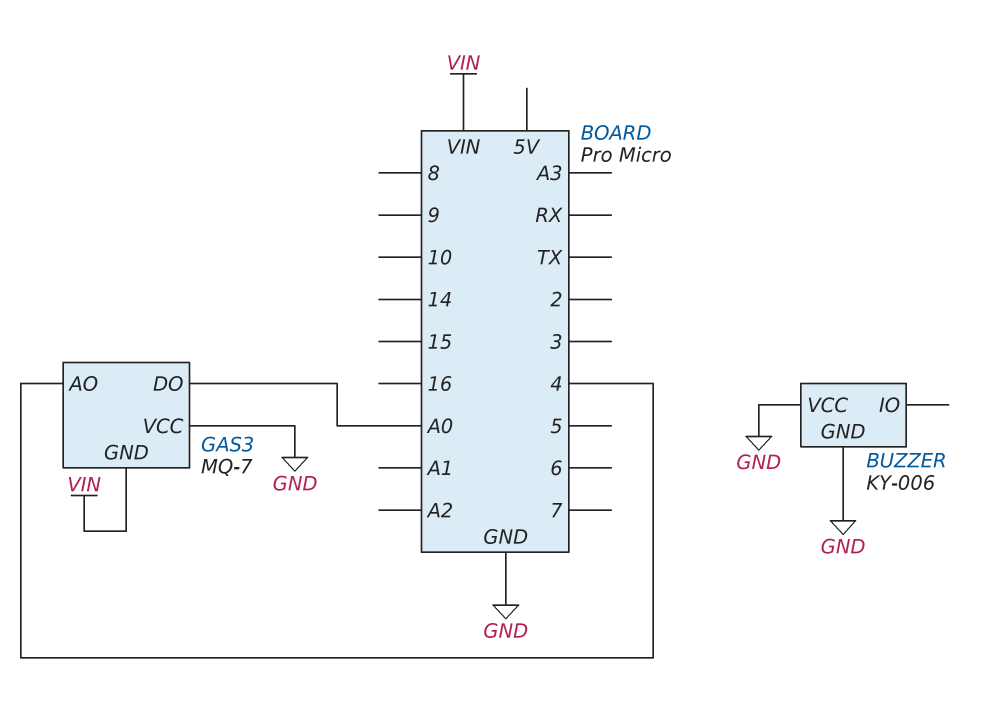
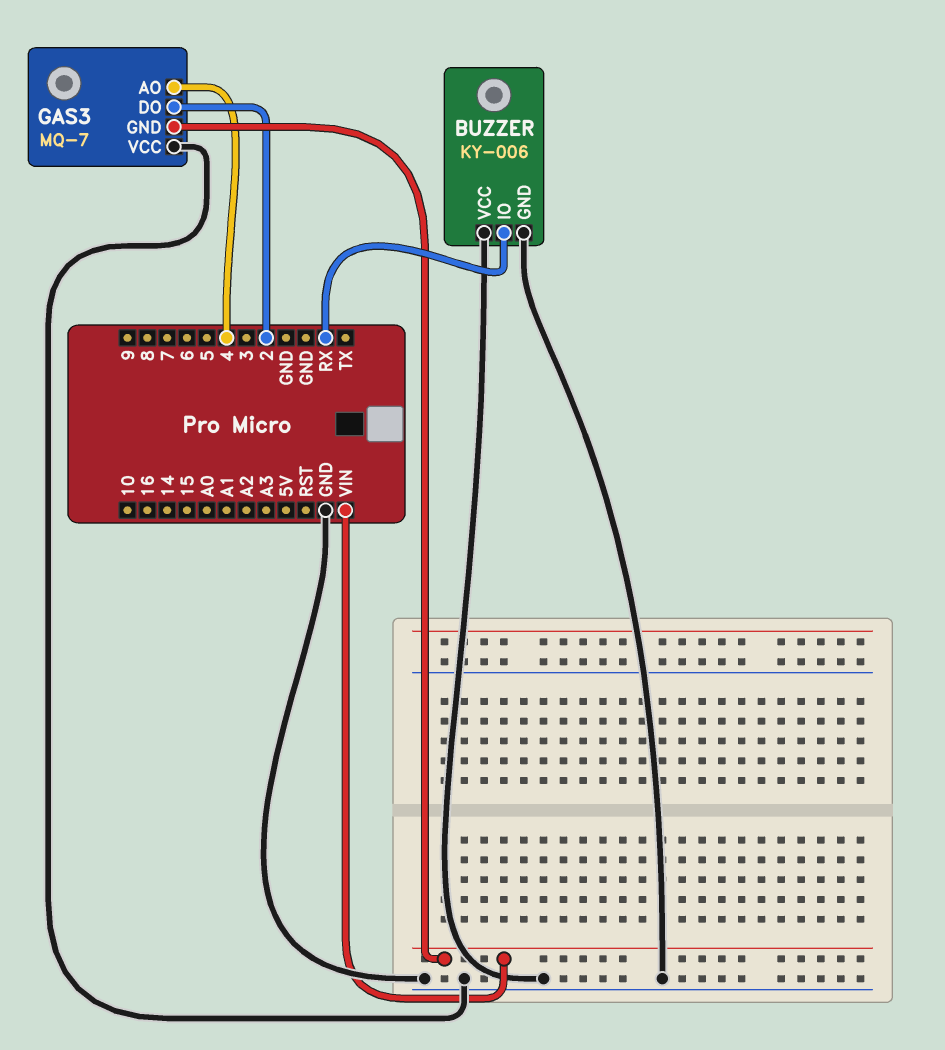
BUZZER pin IO: none -> RX
GAS3 pin DO: A0 -> 2

